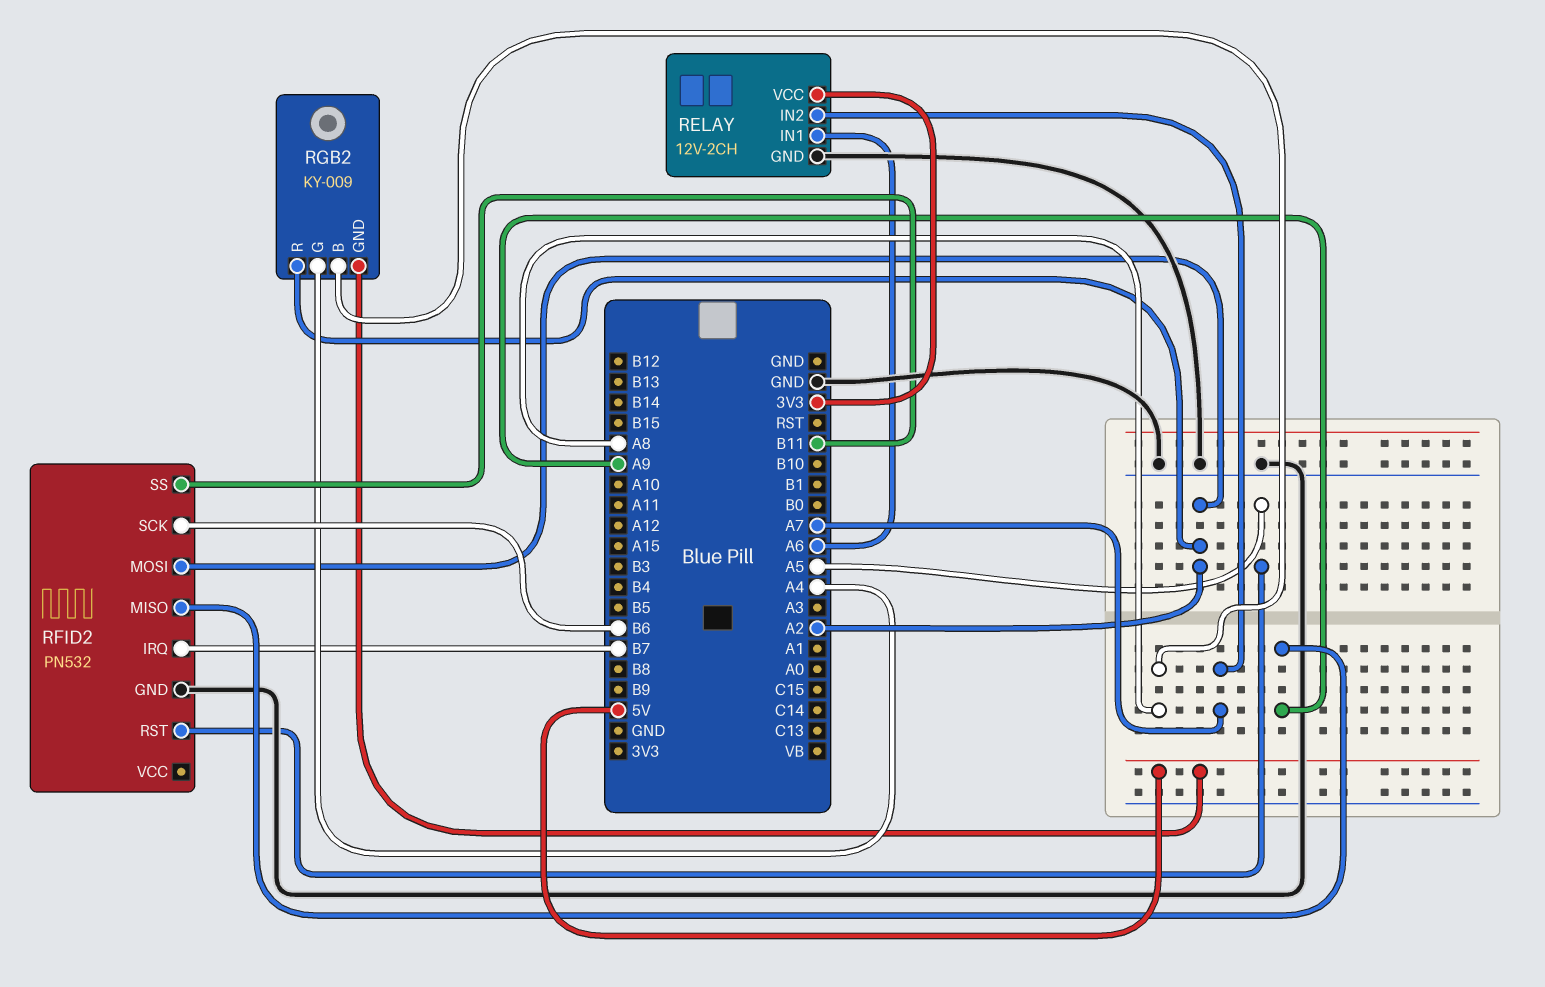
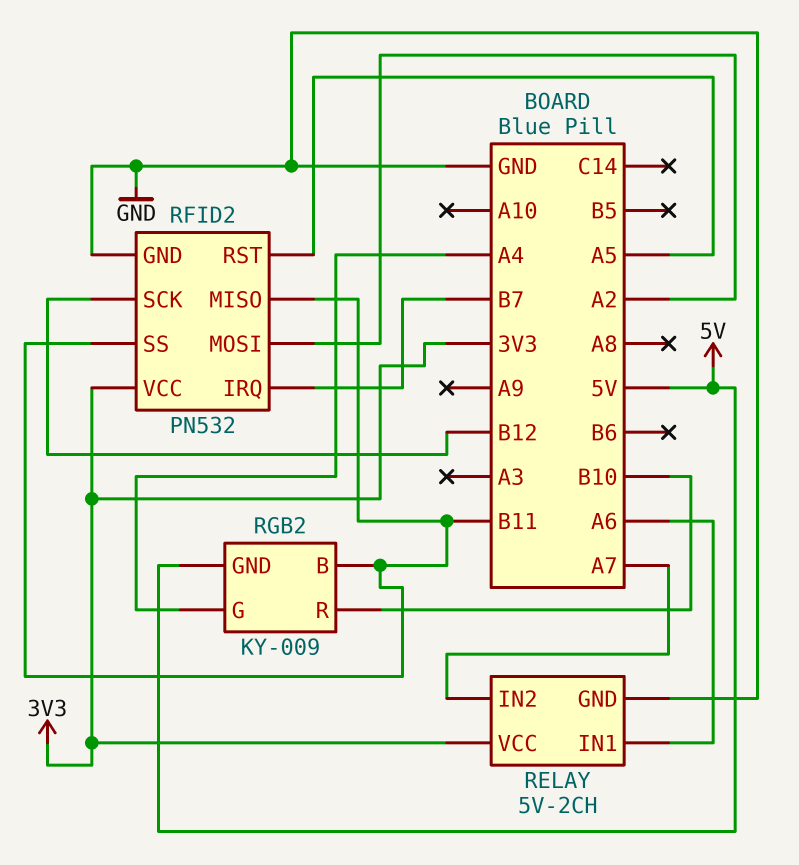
RELAY: 12V-2CH -> 5V-2CH
RFID2 pin MISO: A9 -> B11
RFID2 pin SCK: B6 -> B12
RFID2 pin VCC: none -> 3V3
RGB2 pin B: A8 -> B11
RGB2 pin R: A2 -> B10

